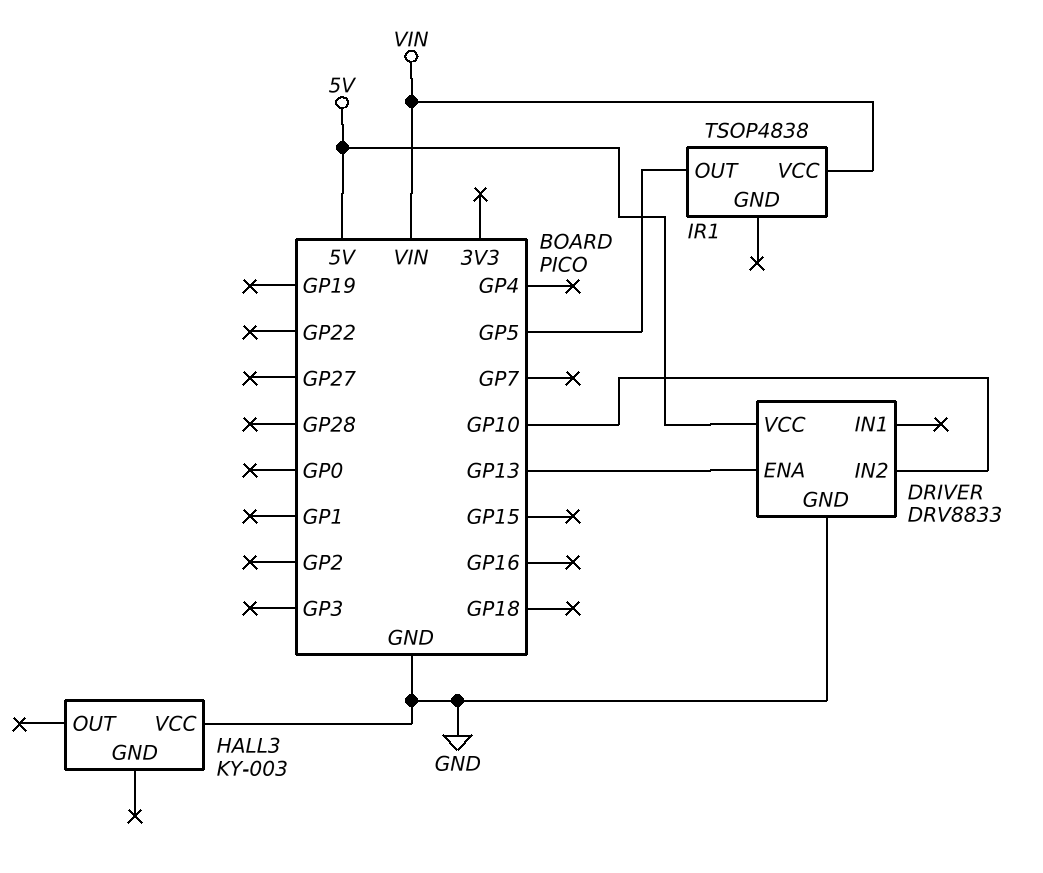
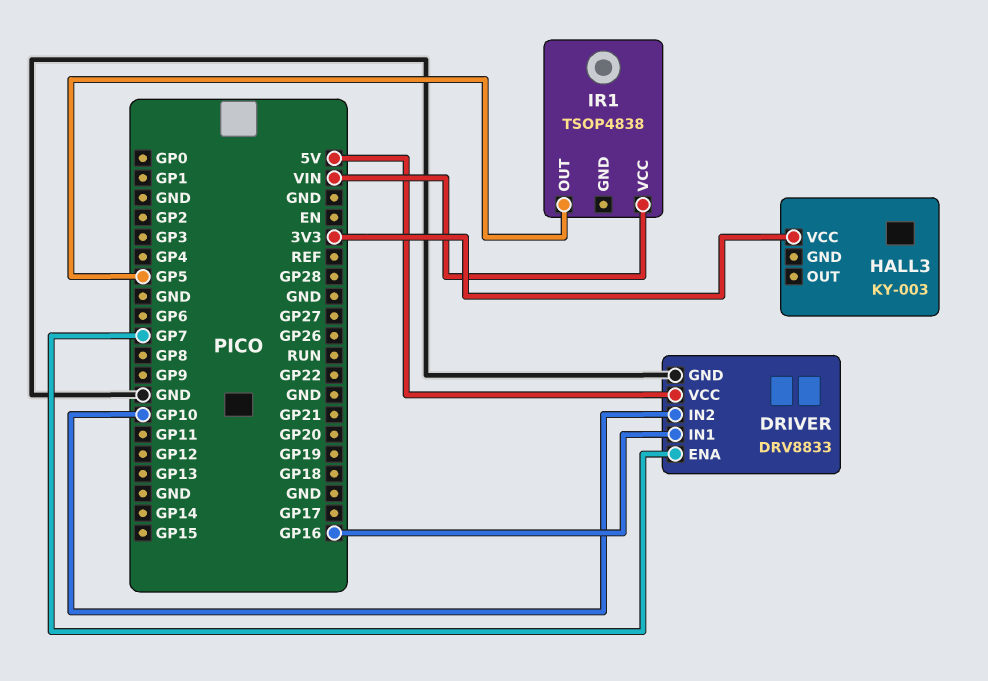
DRIVER pin ENA: GP13 -> GP7
DRIVER pin IN1: none -> GP16
HALL3 pin VCC: GND -> 3V3

